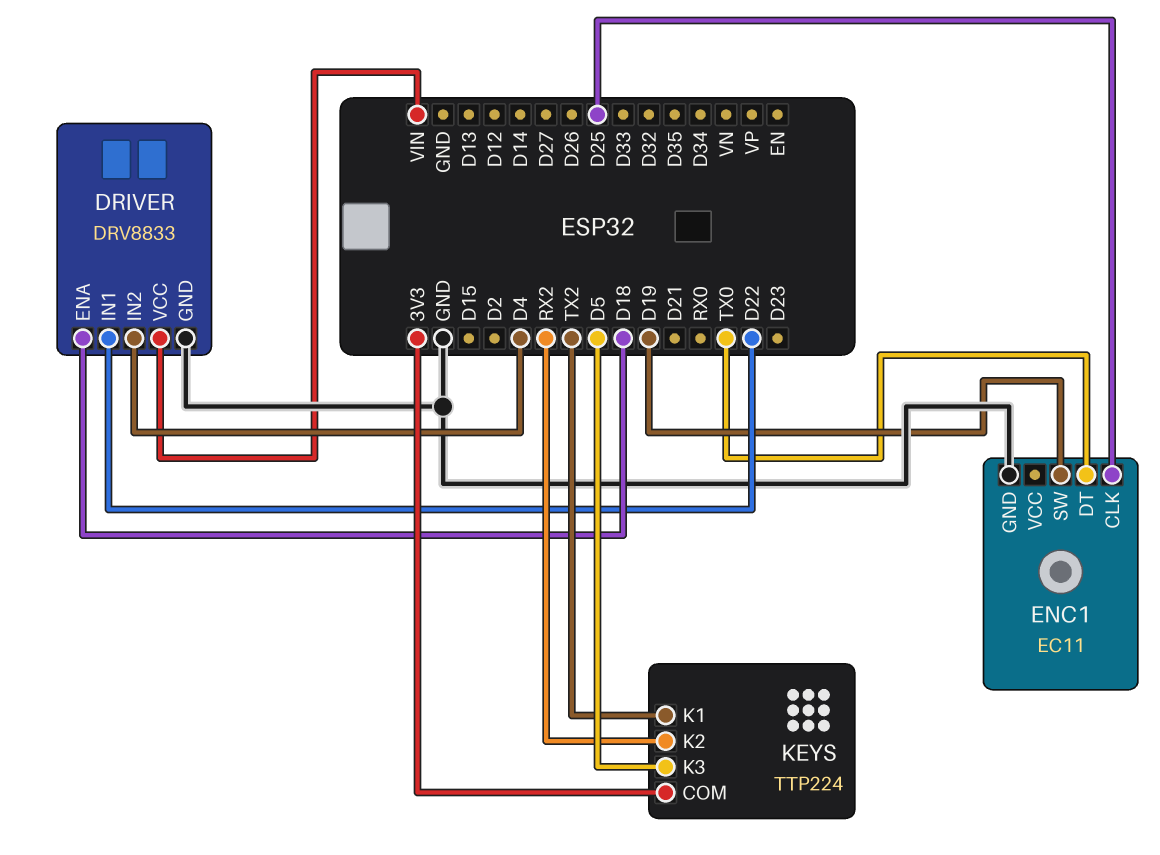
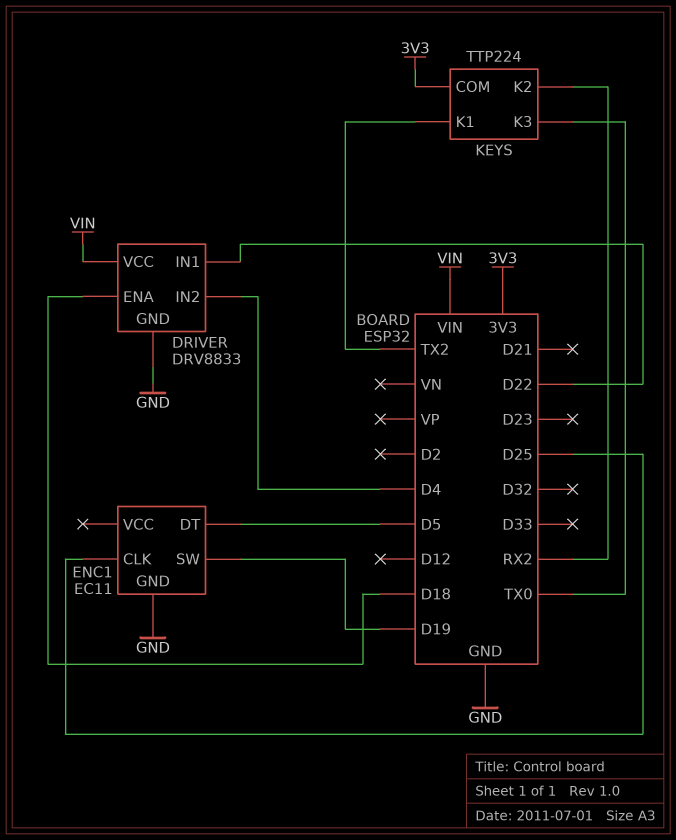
ENC1 pin DT: TX0 -> D5
KEYS pin K3: D5 -> TX0

